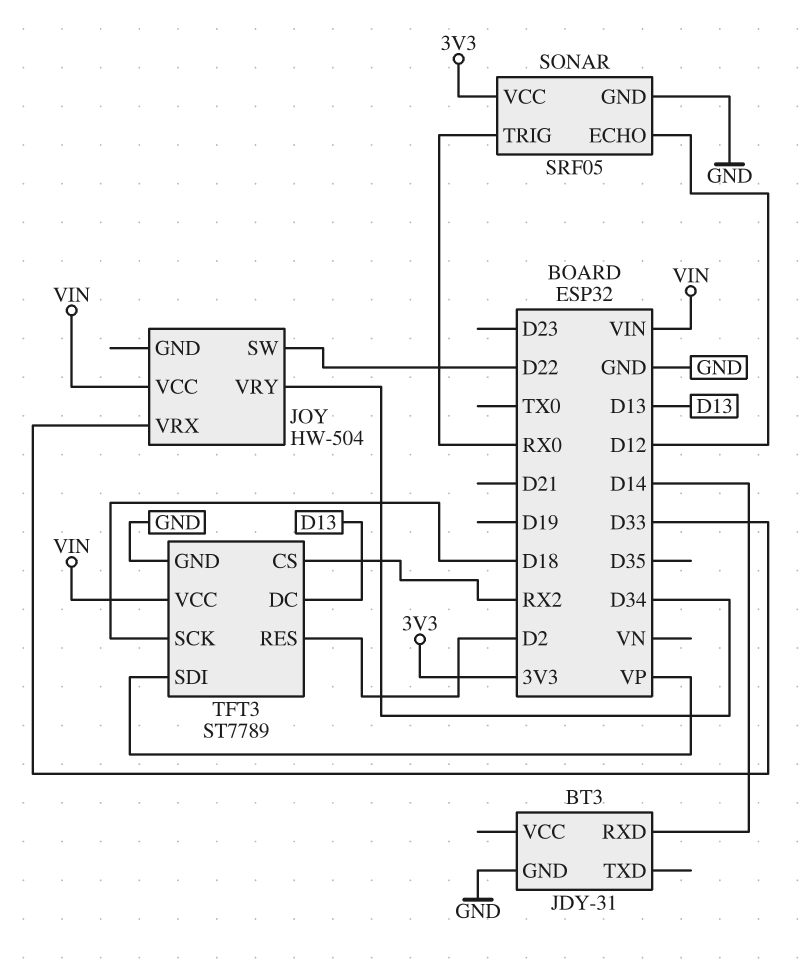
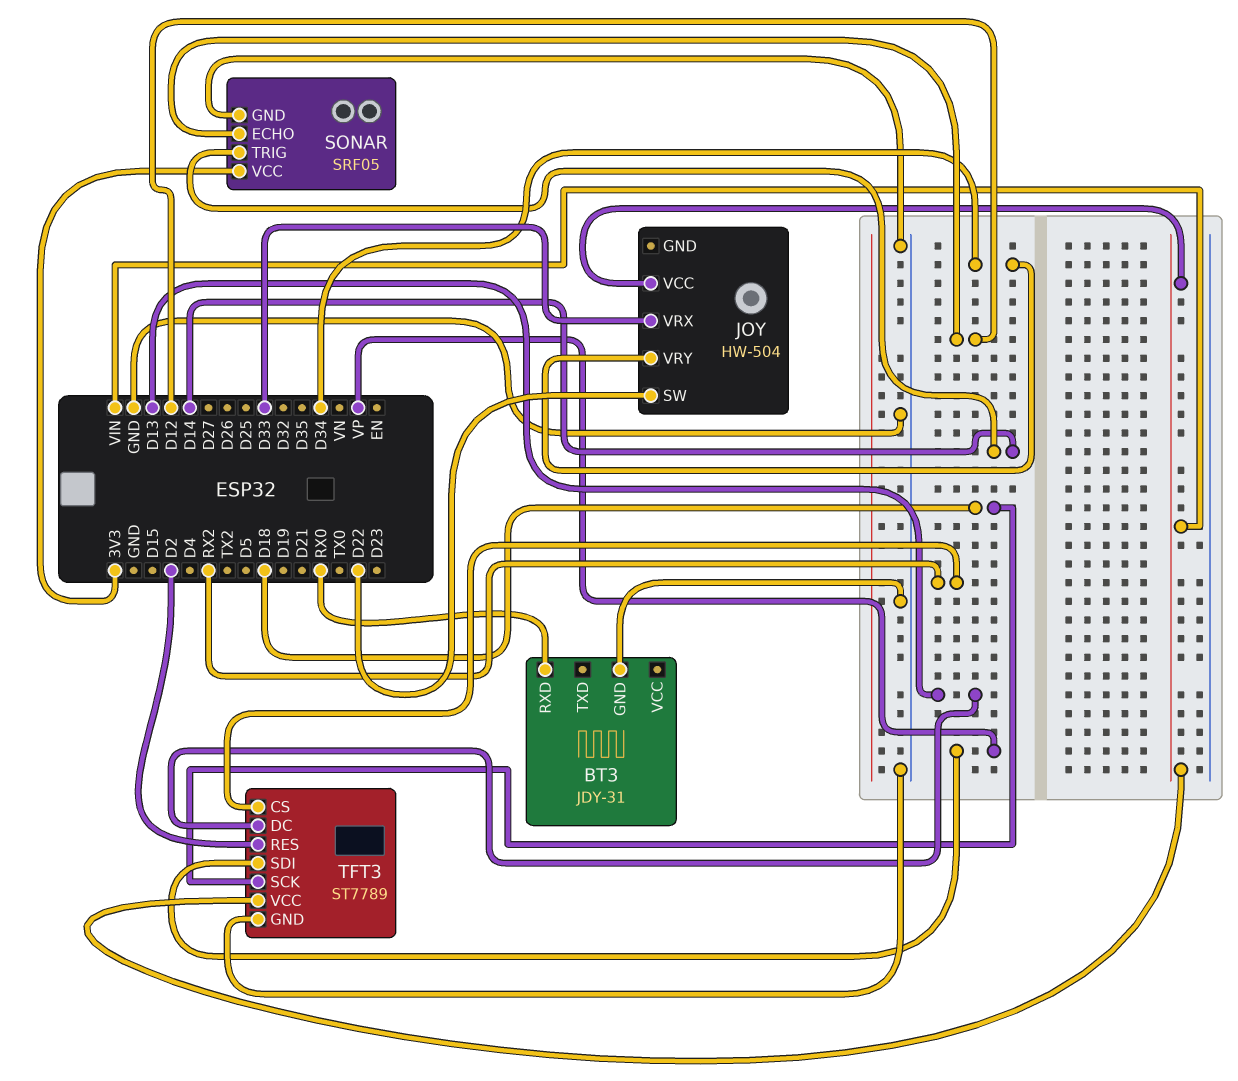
BT3 pin RXD: D14 -> RX0
SONAR pin TRIG: RX0 -> D14

